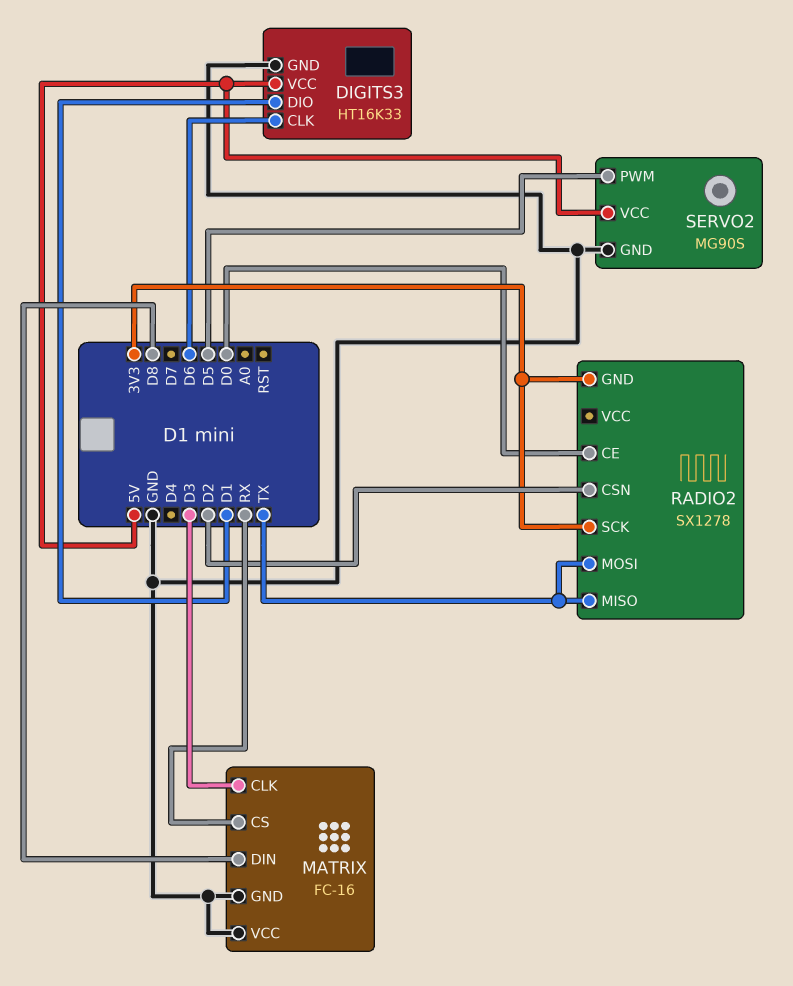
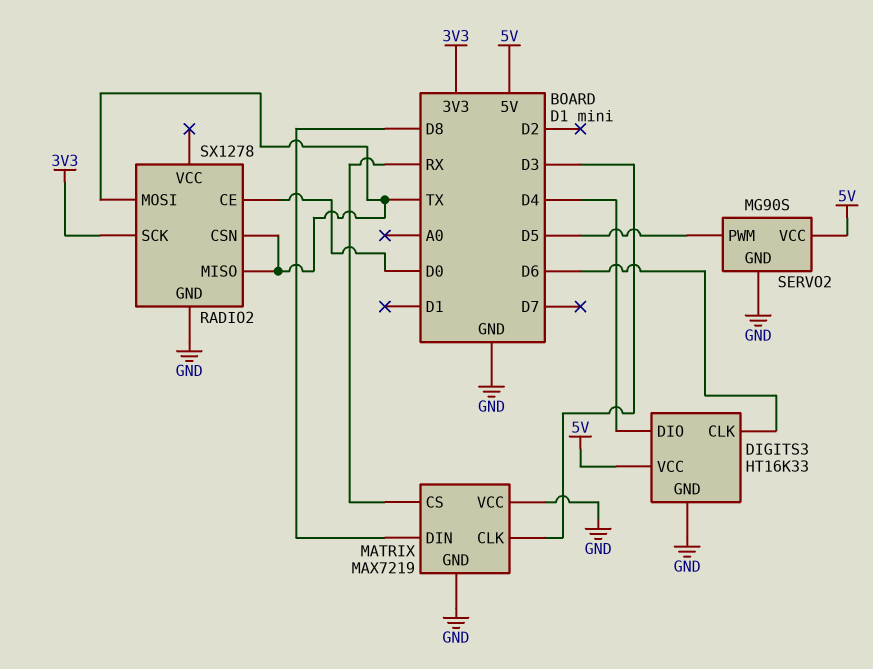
DIGITS3 pin DIO: D1 -> D4
MATRIX: FC-16 -> MAX7219
RADIO2 pin CSN: D2 -> TX
RADIO2 pin GND: 3V3 -> GND

